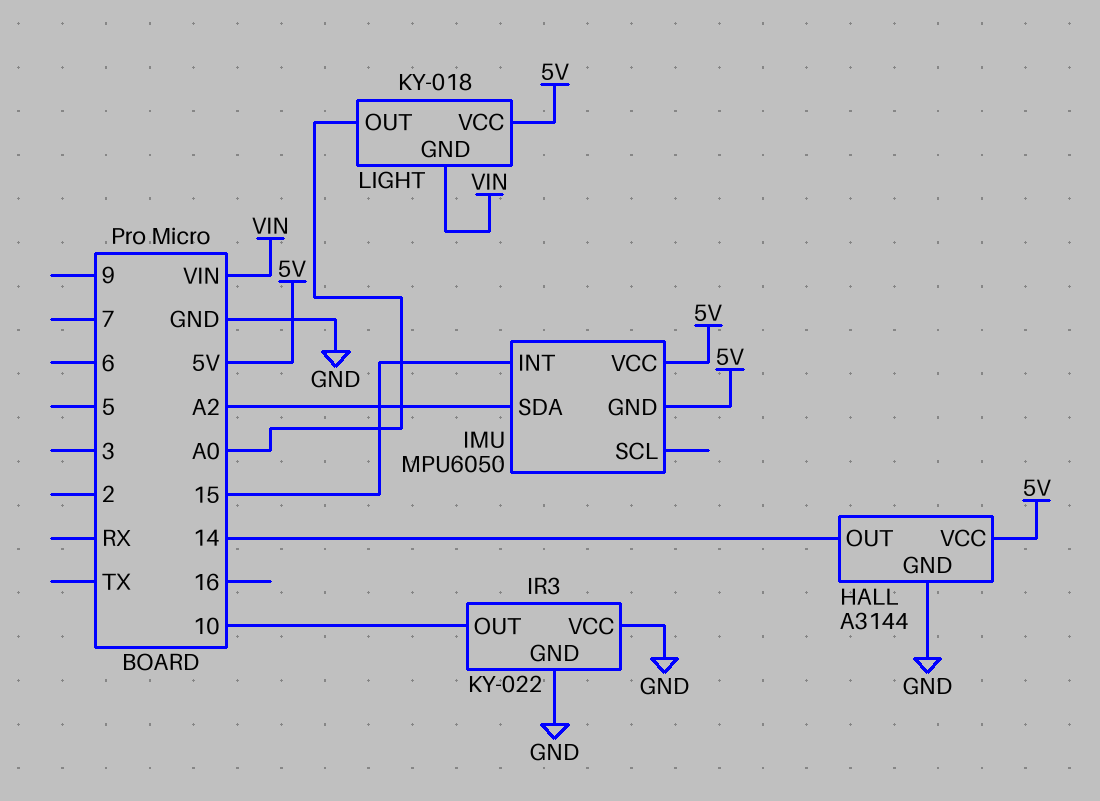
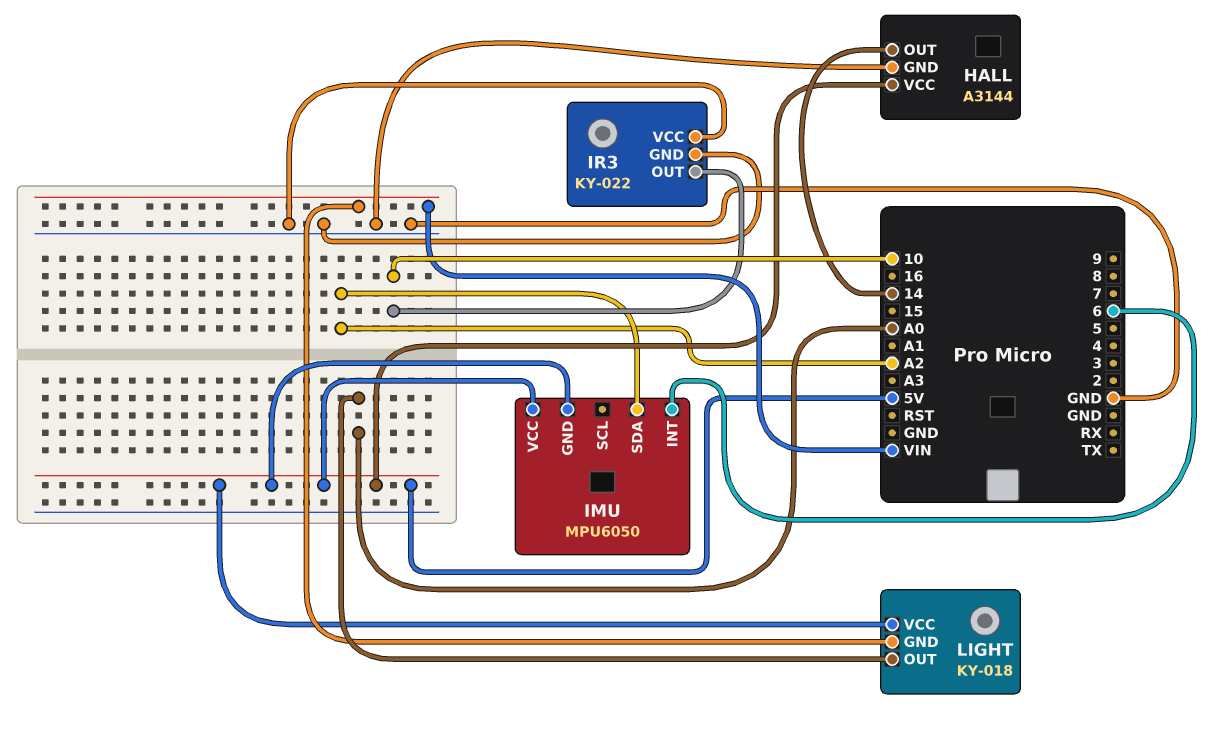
IMU pin INT: 15 -> 6

